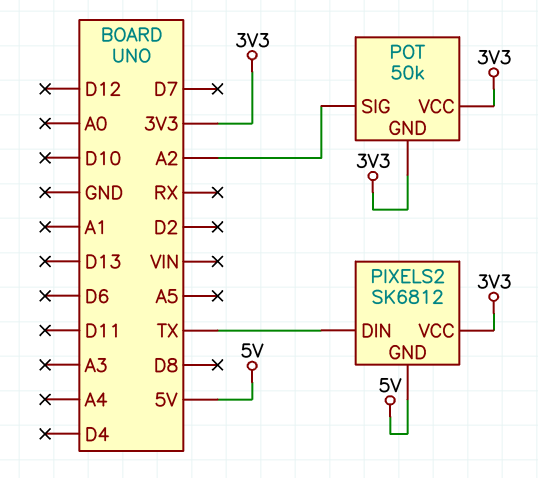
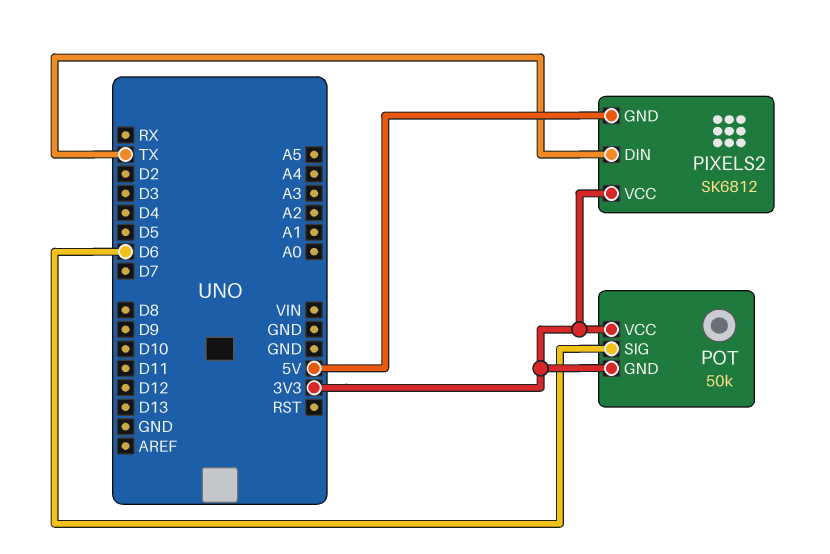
POT pin SIG: A2 -> D6

